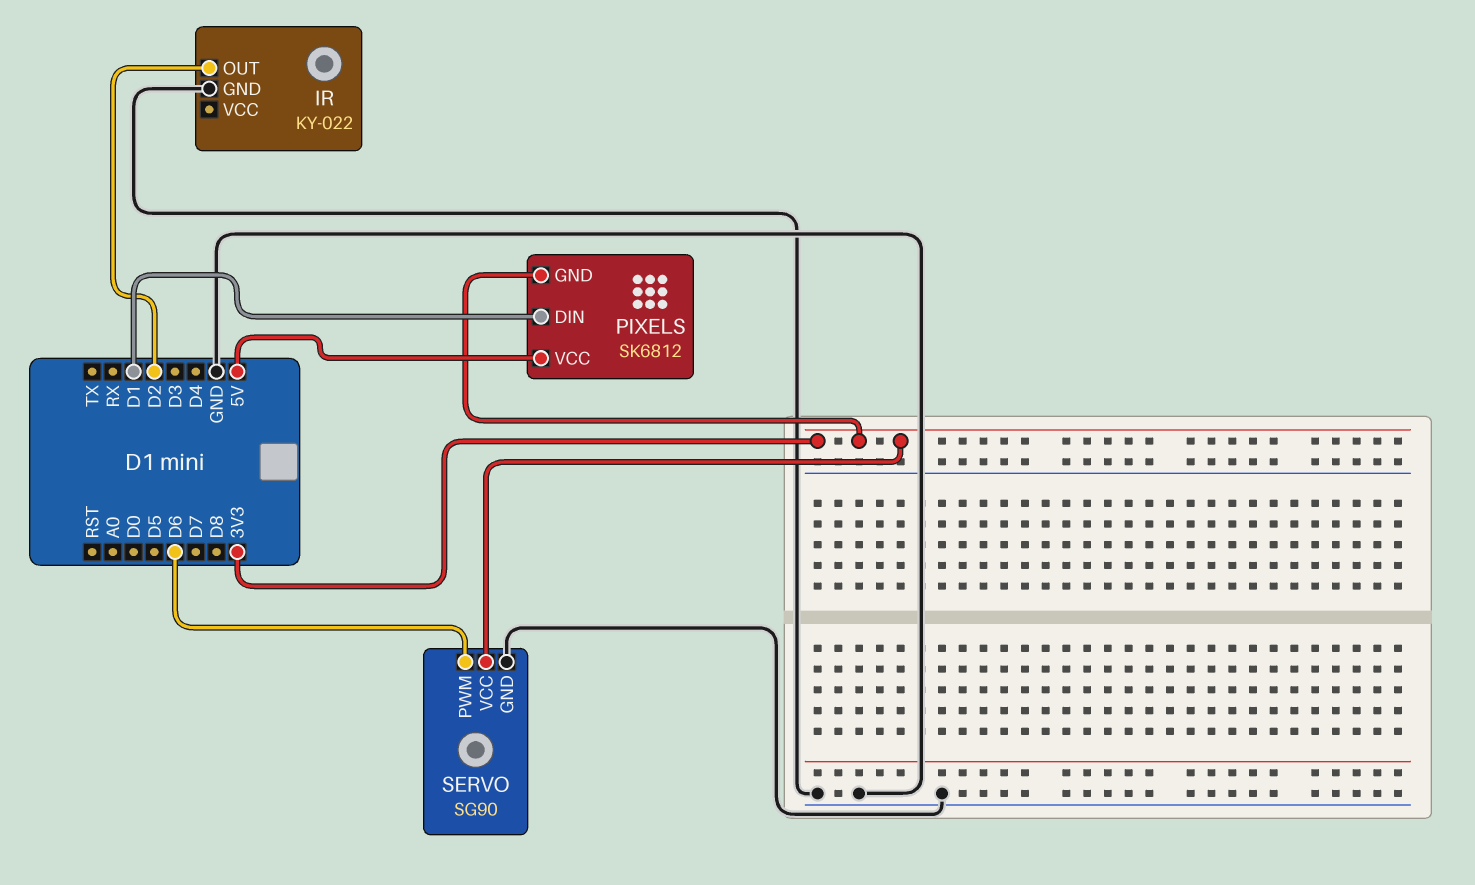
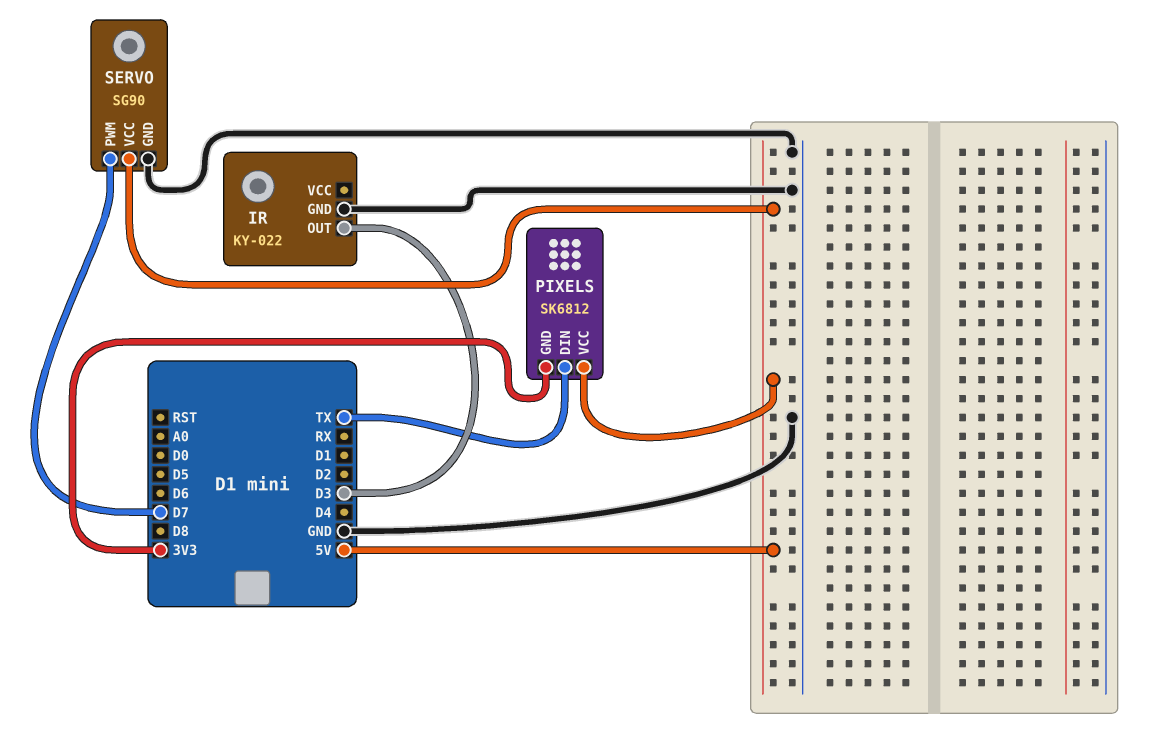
IR pin OUT: D2 -> D3
PIXELS pin DIN: D1 -> TX
SERVO pin PWM: D6 -> D7
SERVO pin VCC: 3V3 -> 5V

